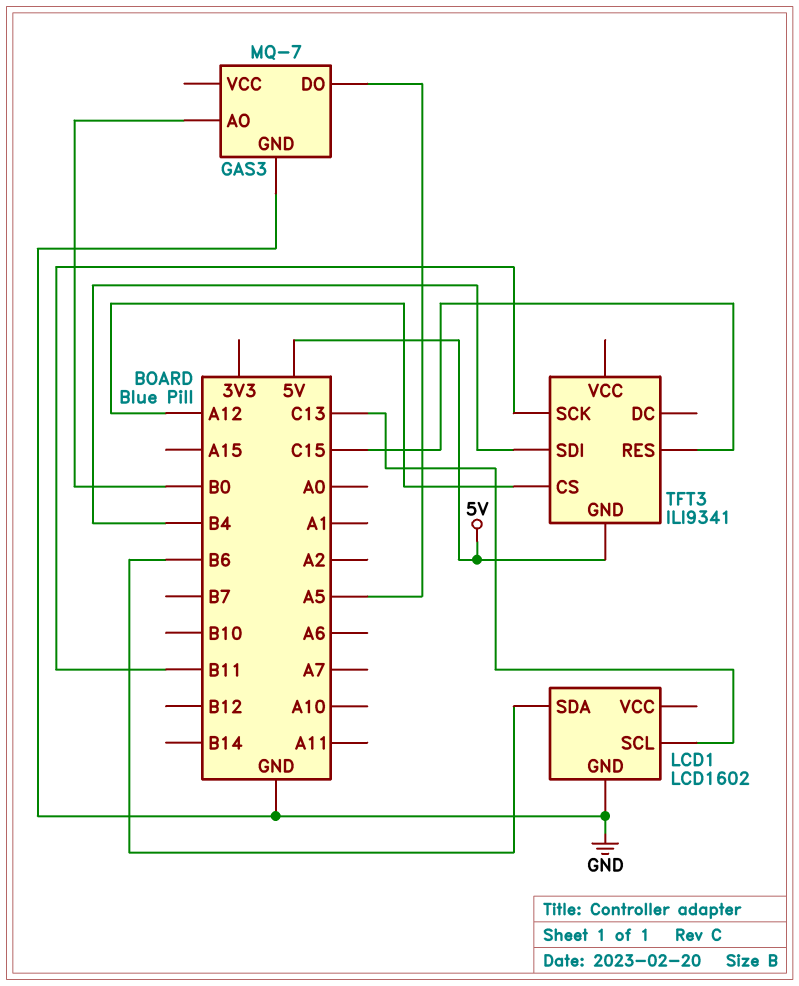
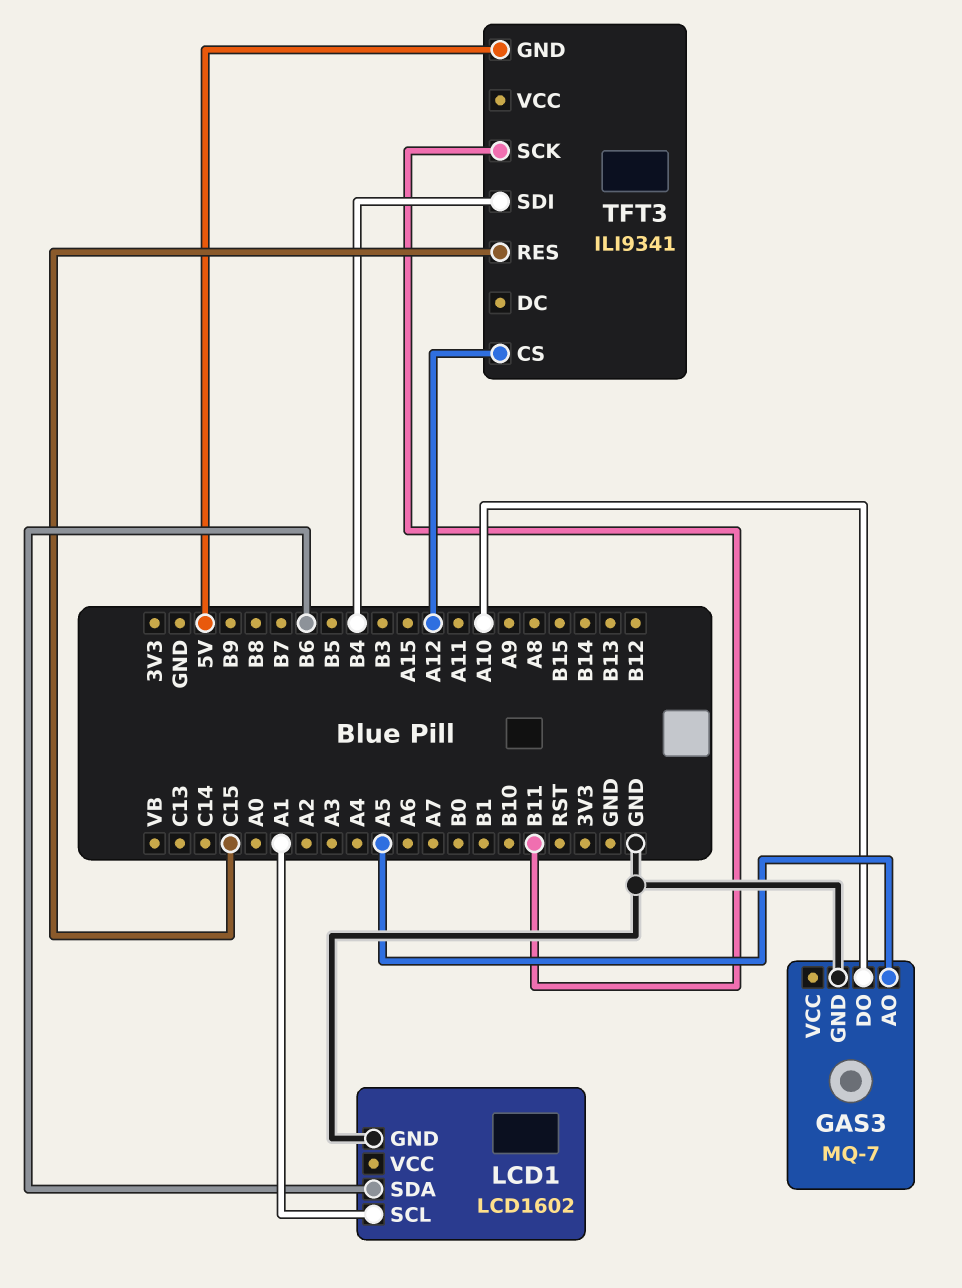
GAS3 pin AO: B0 -> A5
GAS3 pin DO: A5 -> A10
LCD1 pin SCL: C13 -> A1

